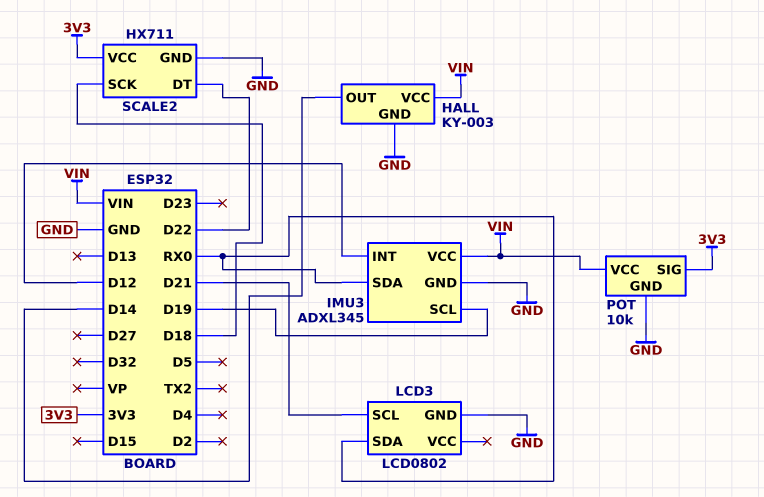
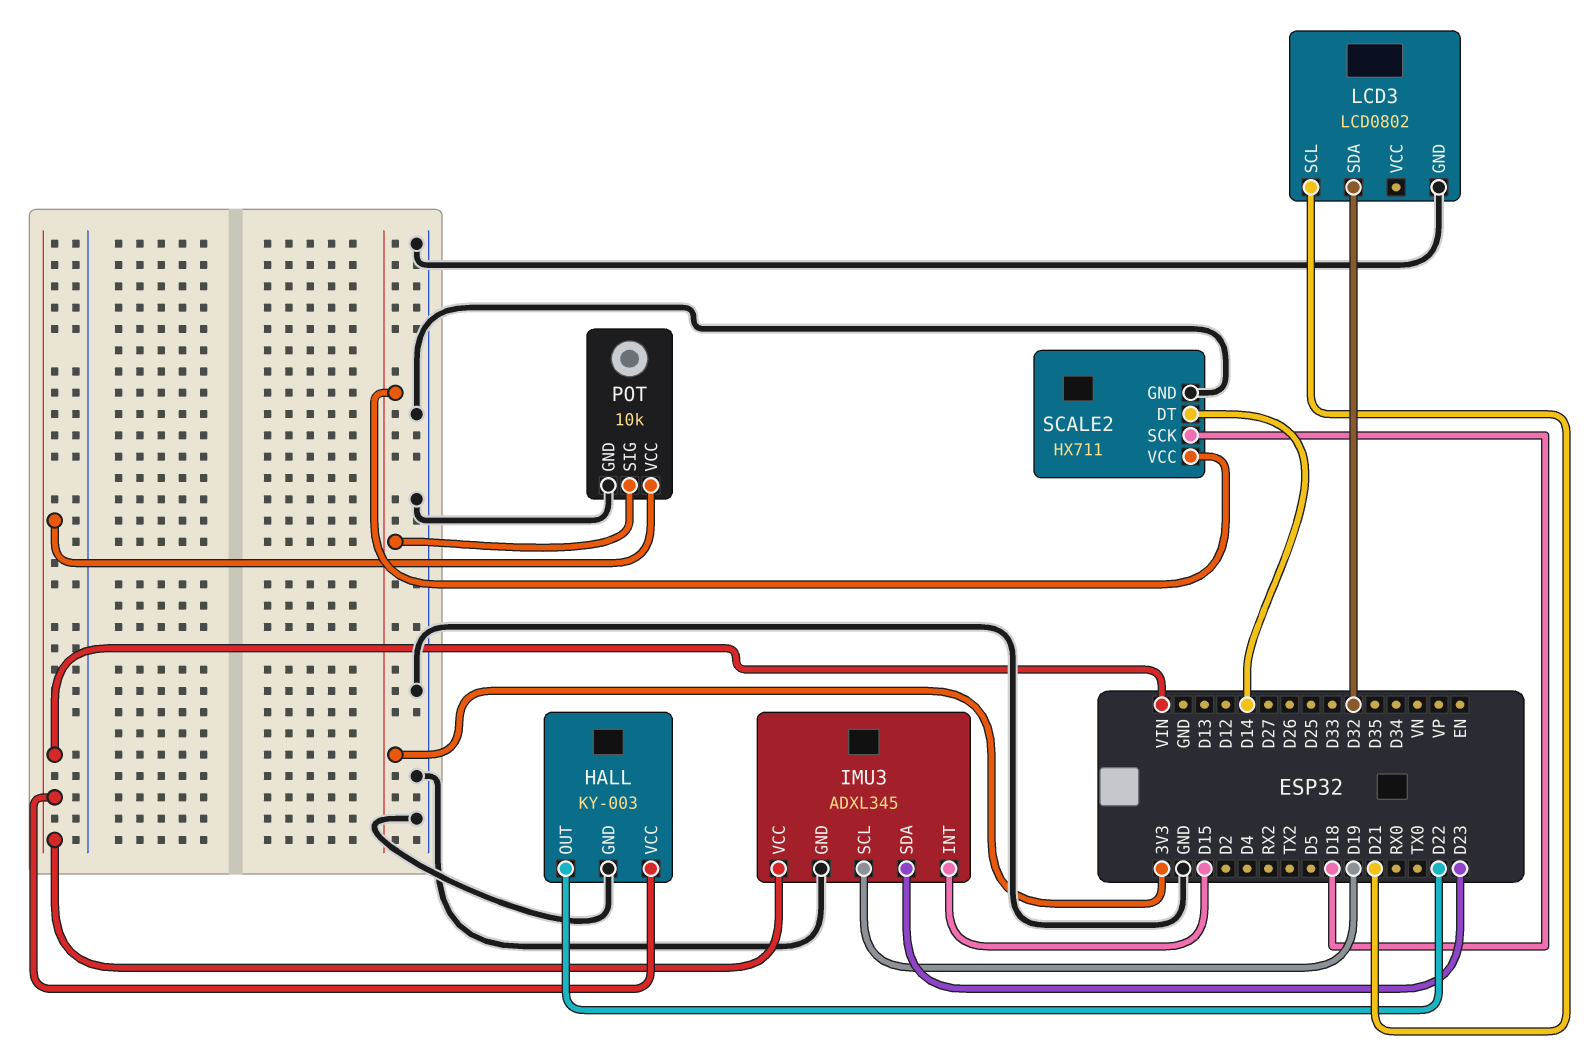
HALL pin OUT: D14 -> D22
IMU3 pin INT: D12 -> D15
IMU3 pin SDA: RX0 -> D23
LCD3 pin SDA: RX0 -> D32
SCALE2 pin DT: D22 -> D14

